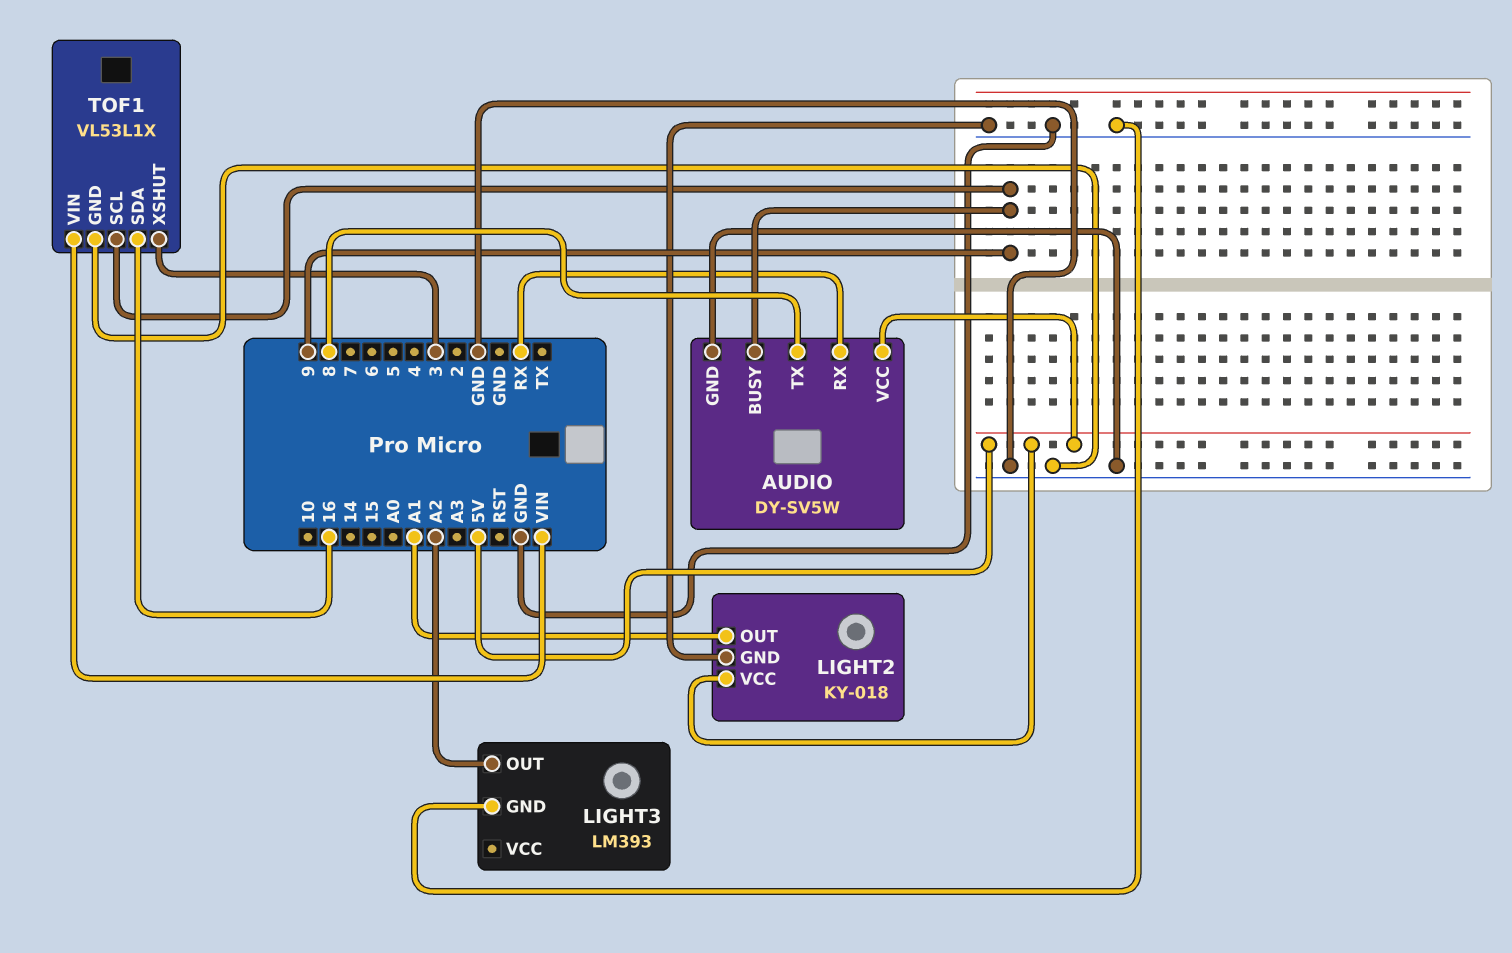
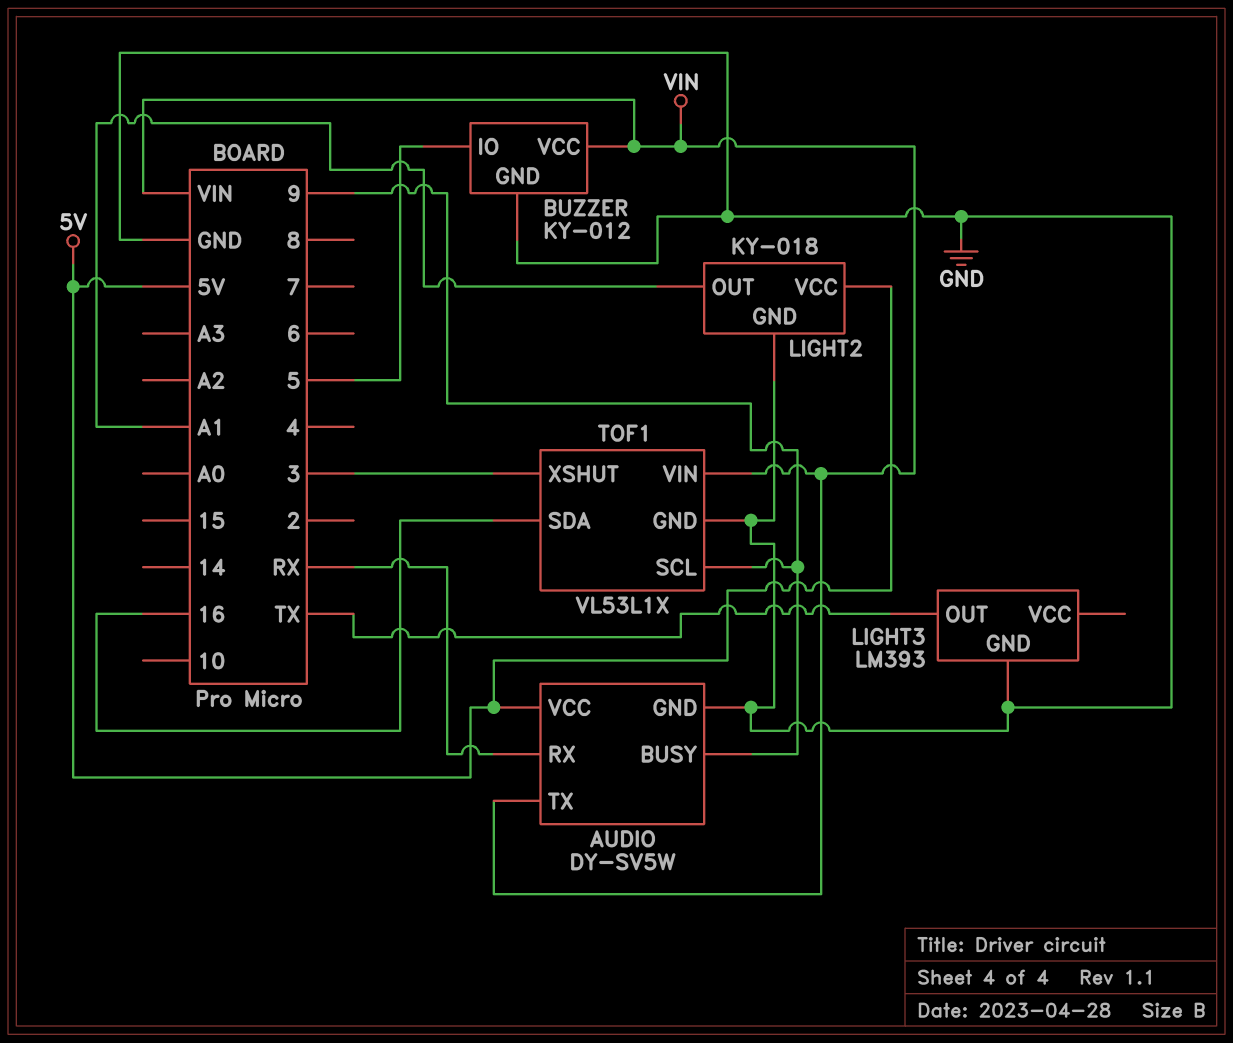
AUDIO pin TX: 8 -> VIN
BUZZER: none -> KY-012
BUZZER pin GND: none -> GND
BUZZER pin IO: none -> 5
BUZZER pin VCC: none -> VIN
LIGHT3 pin OUT: A2 -> TX

